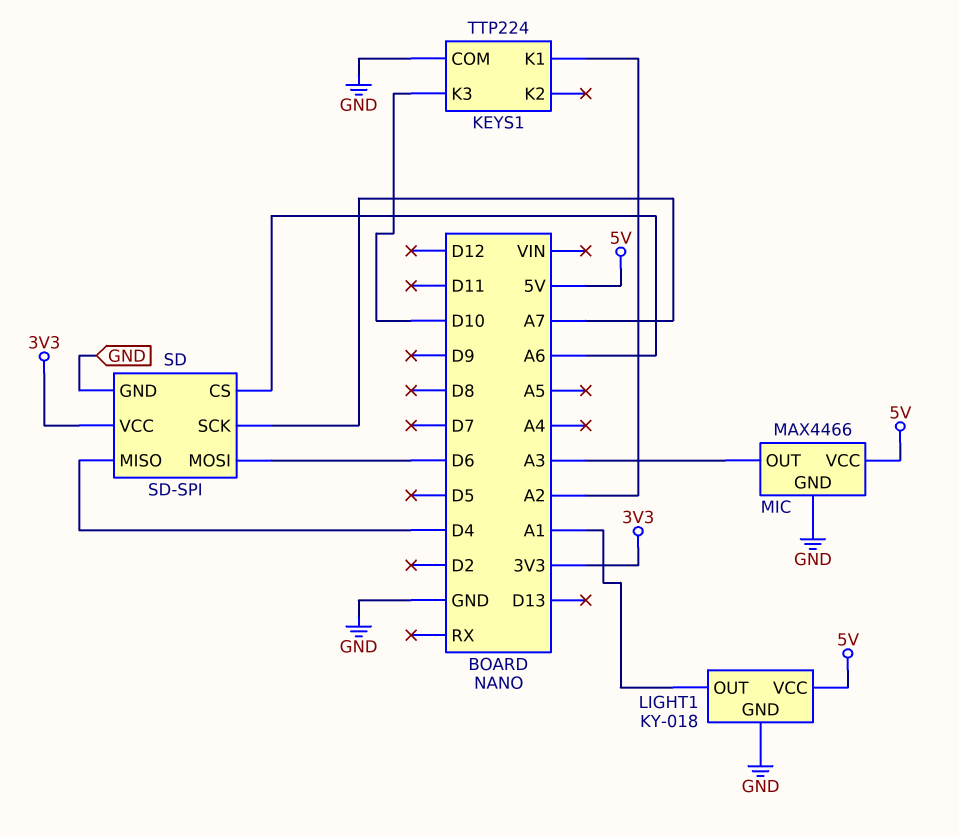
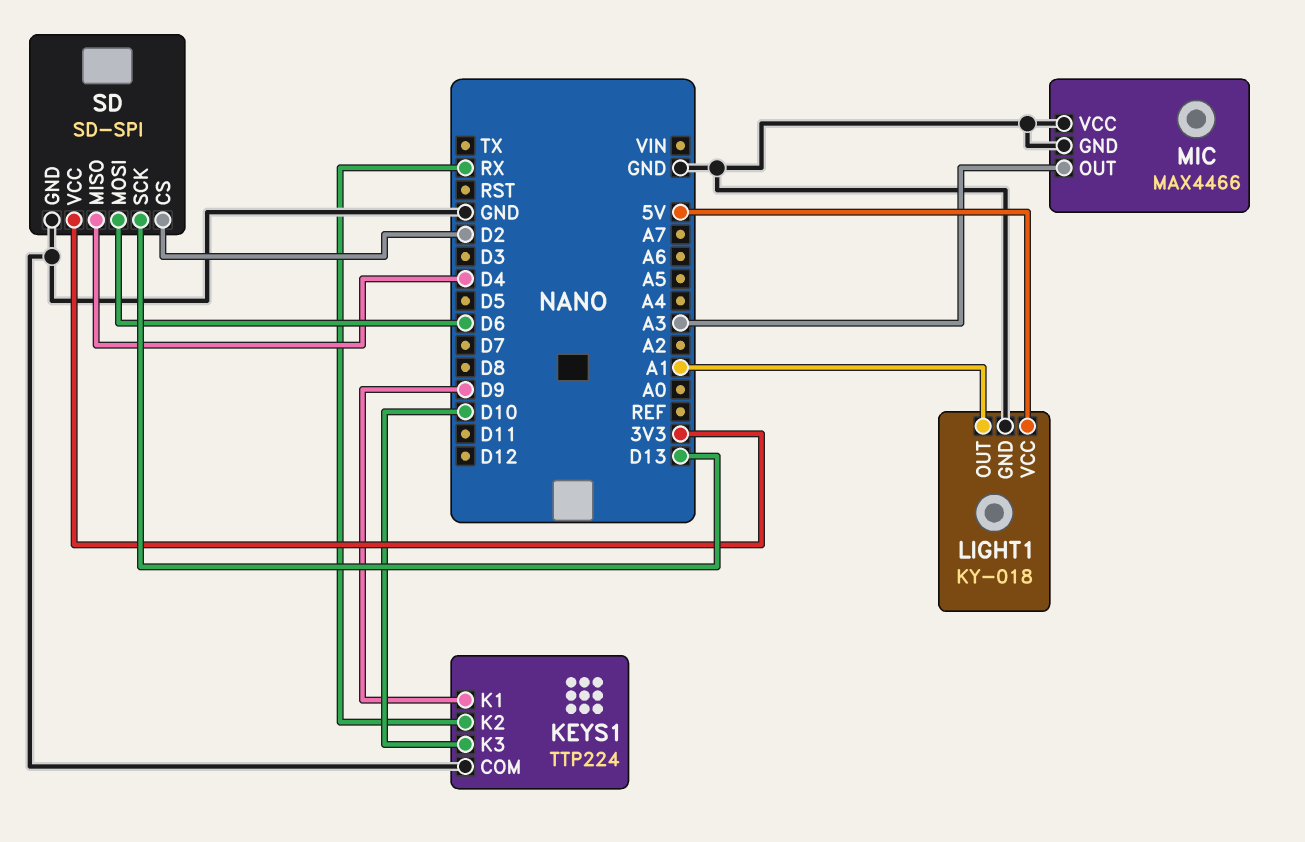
KEYS1 pin K1: A2 -> D9
KEYS1 pin K2: none -> RX
MIC pin VCC: 5V -> GND
SD pin CS: A6 -> D2
SD pin SCK: A7 -> D13

